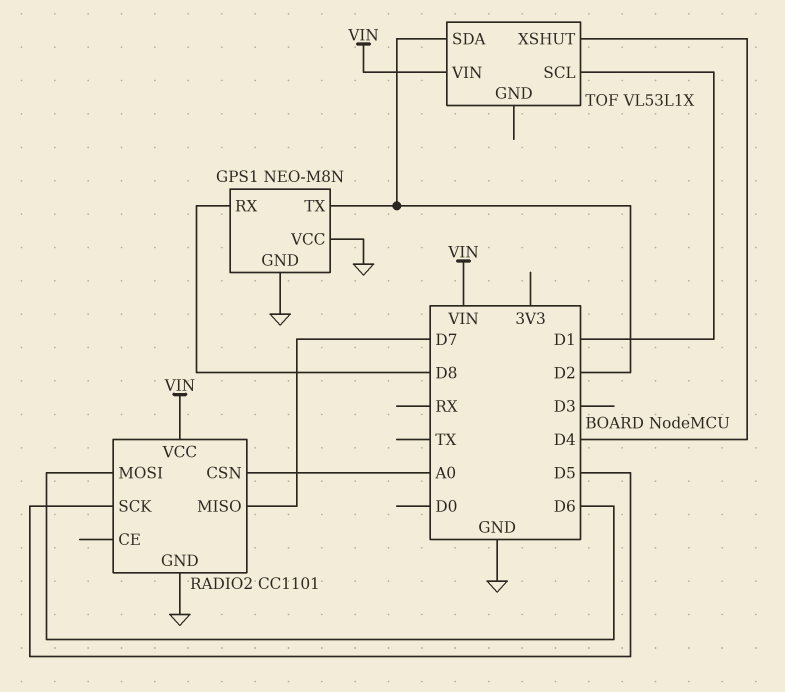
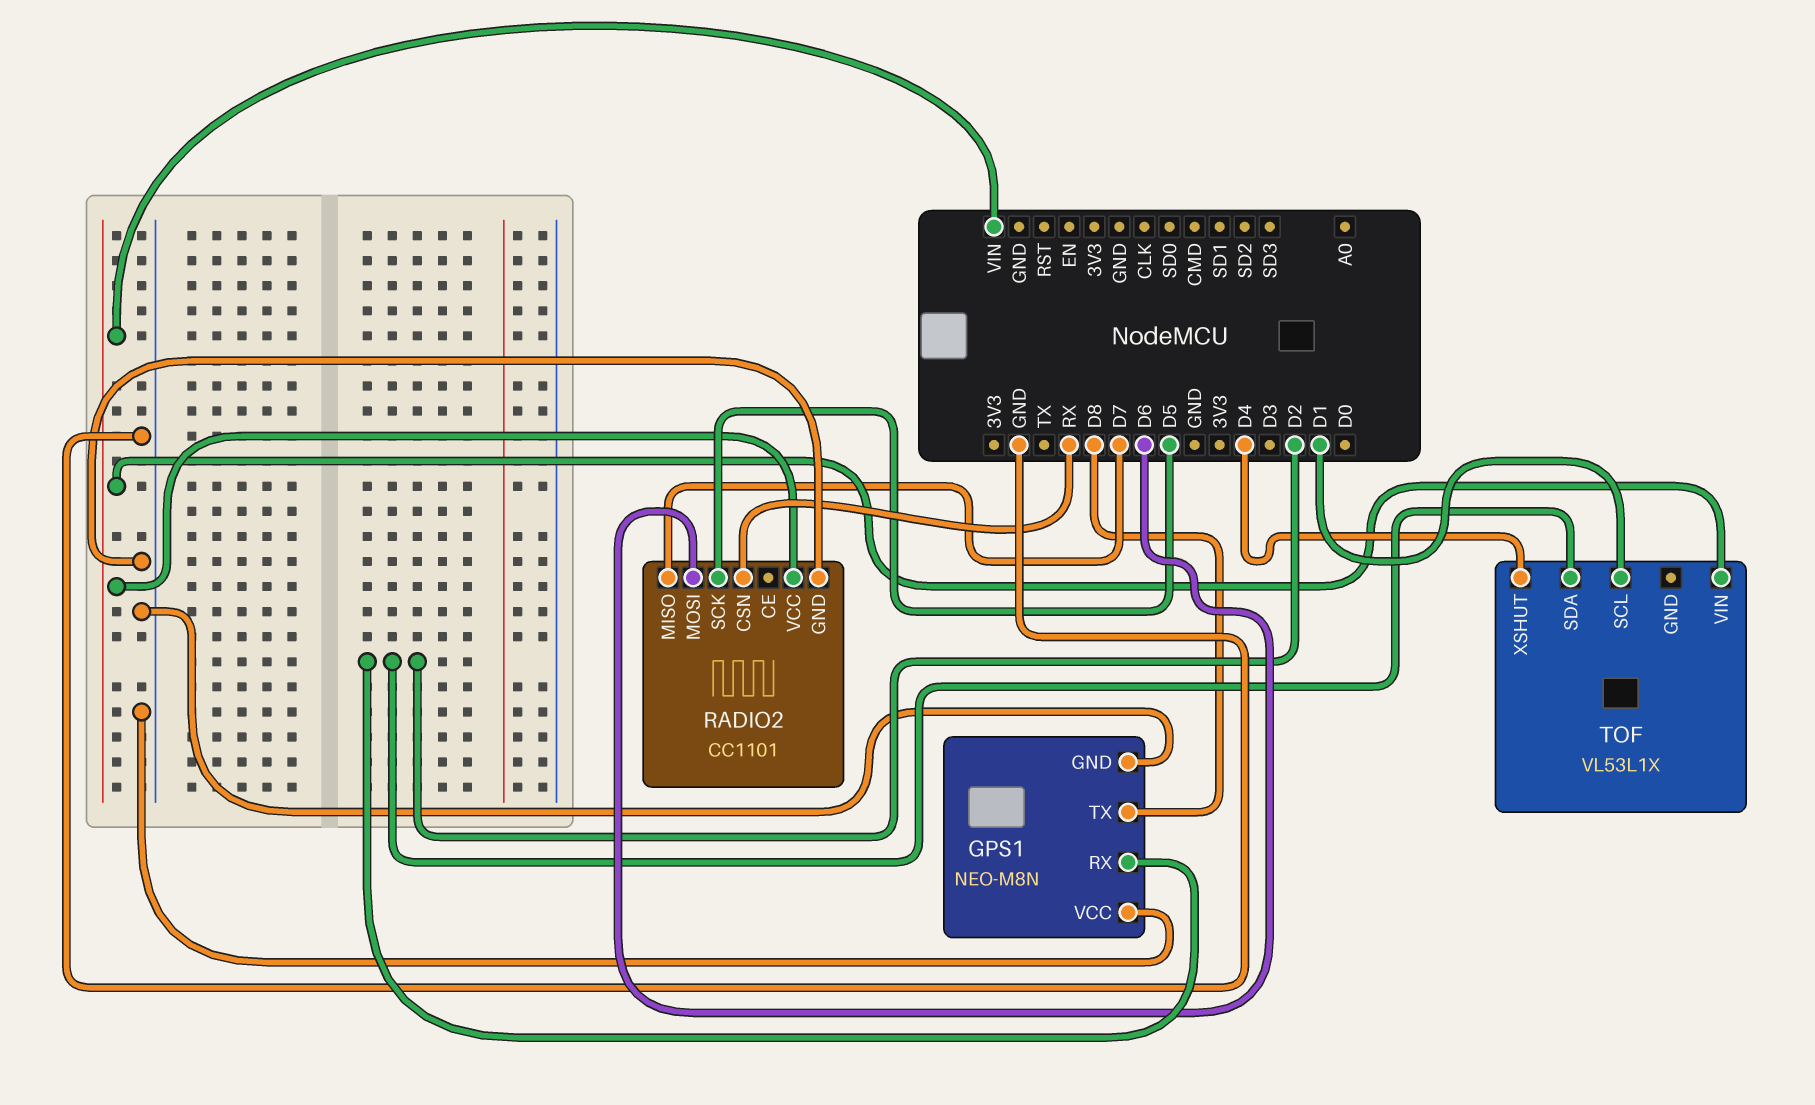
GPS1 pin RX: D8 -> D2
GPS1 pin TX: D2 -> D8
RADIO2 pin CSN: A0 -> RX

